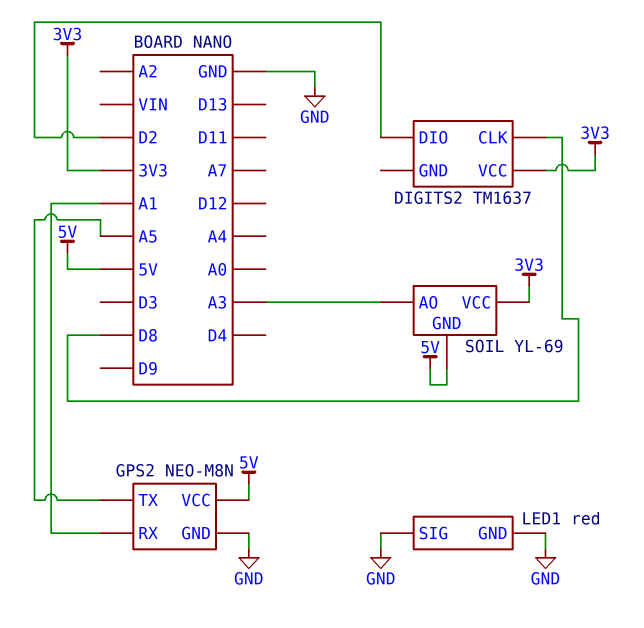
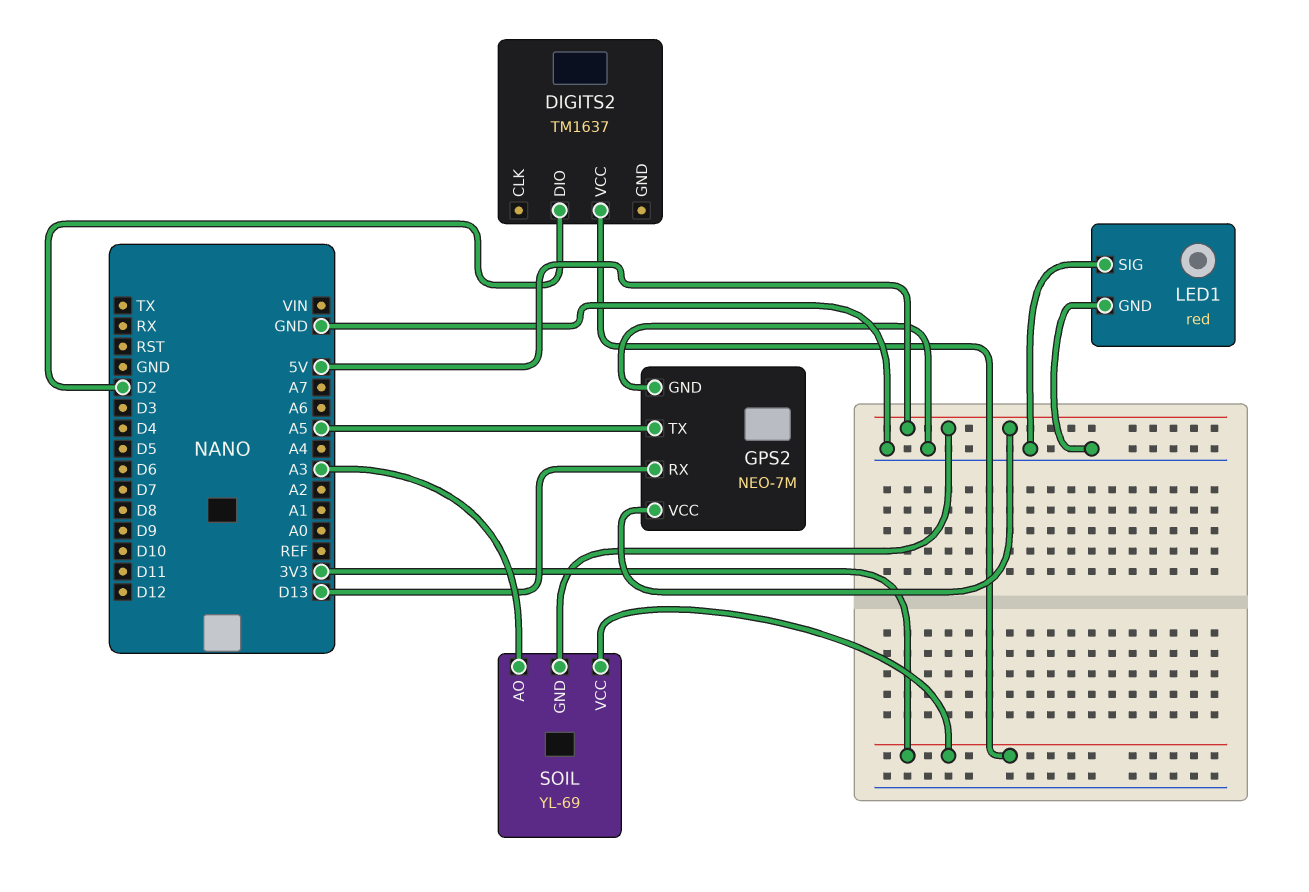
DIGITS2 pin CLK: D8 -> none
GPS2: NEO-M8N -> NEO-7M
GPS2 pin RX: A1 -> D13

